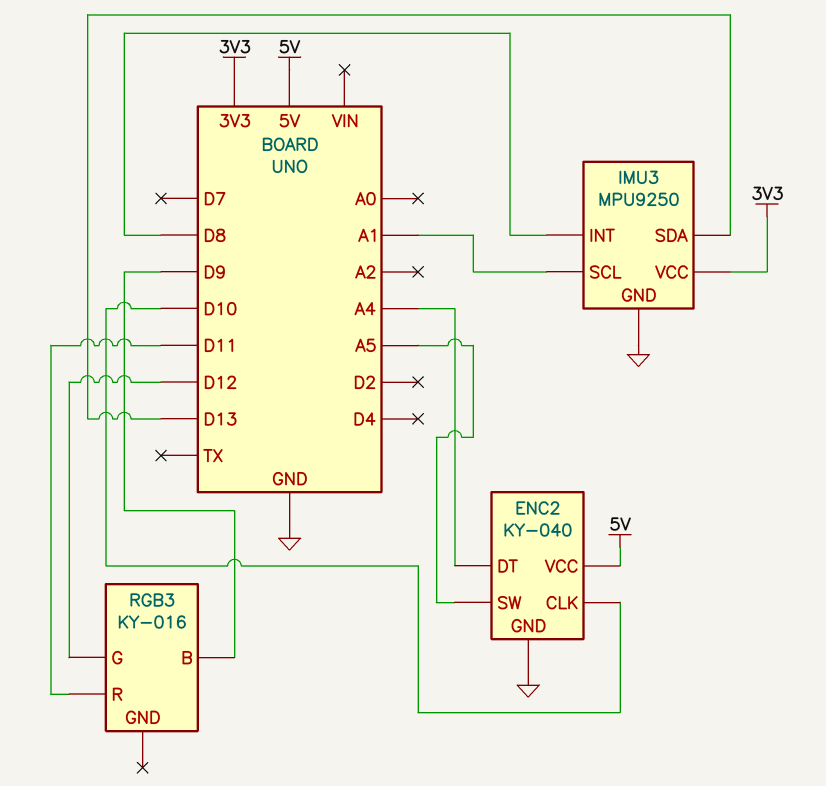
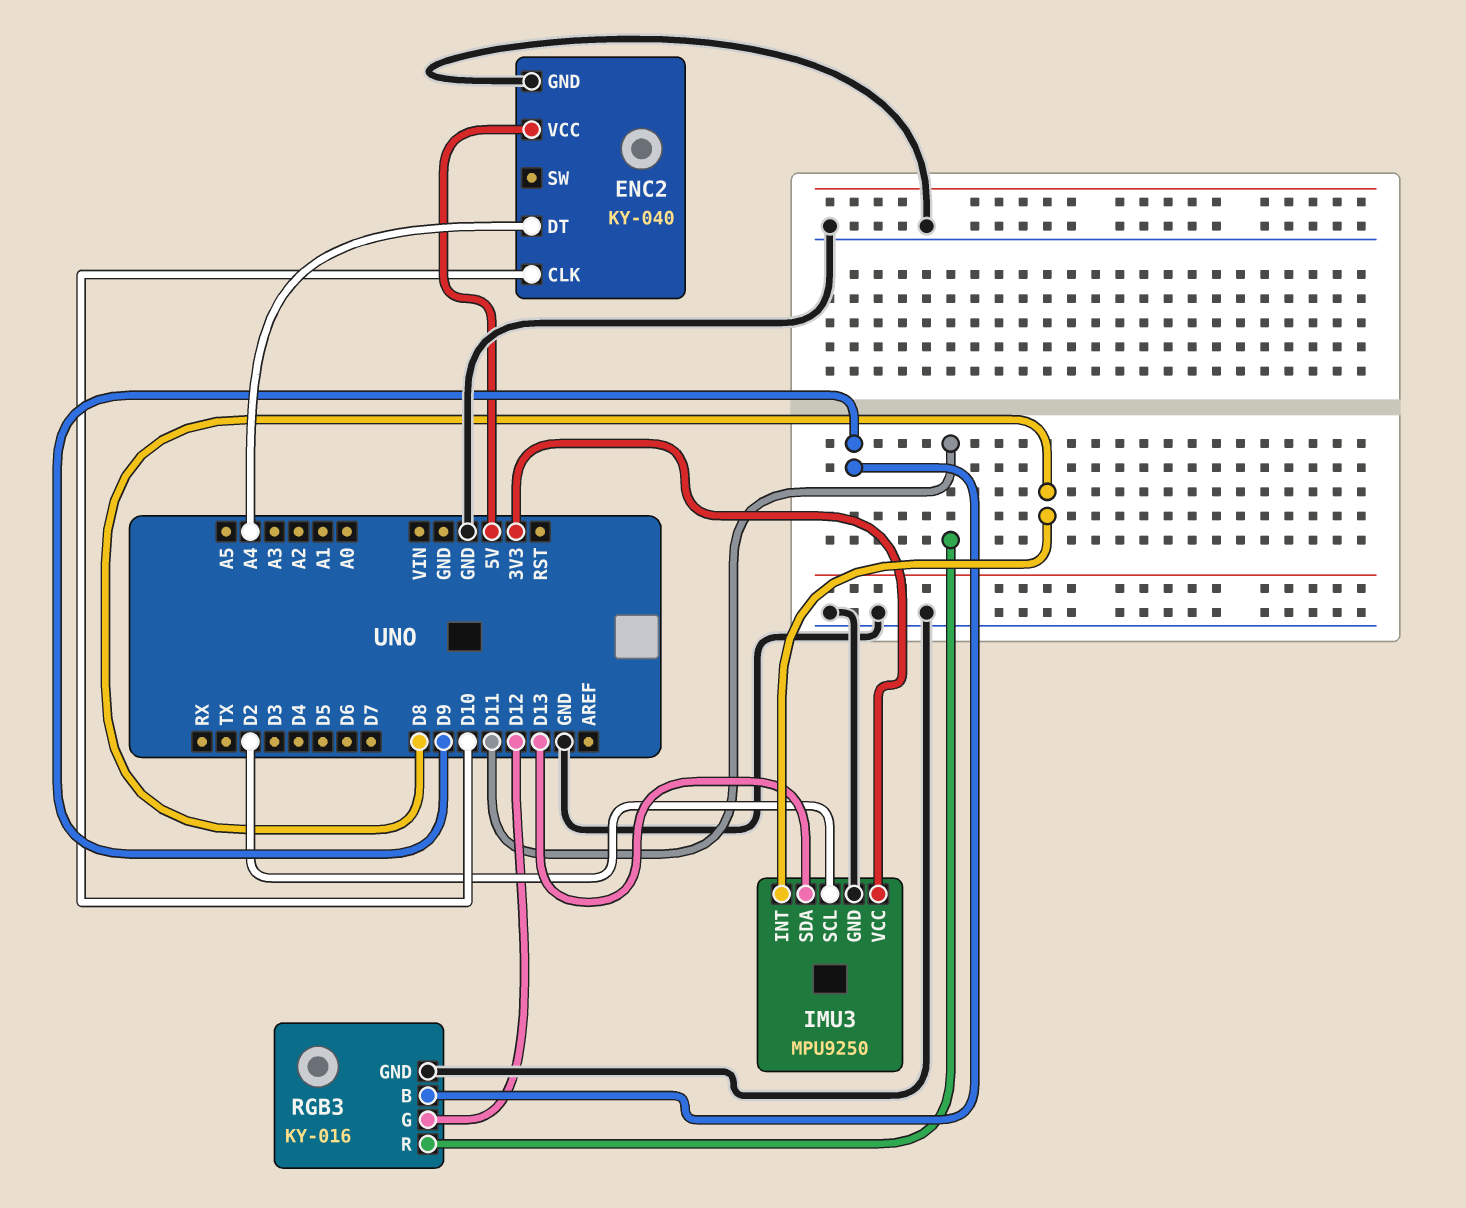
ENC2 pin SW: A5 -> none
IMU3 pin SCL: A1 -> D2
RGB3 pin GND: none -> GND

